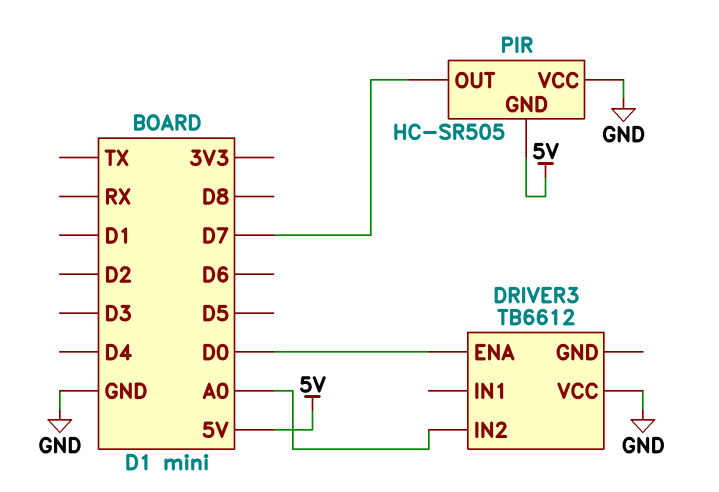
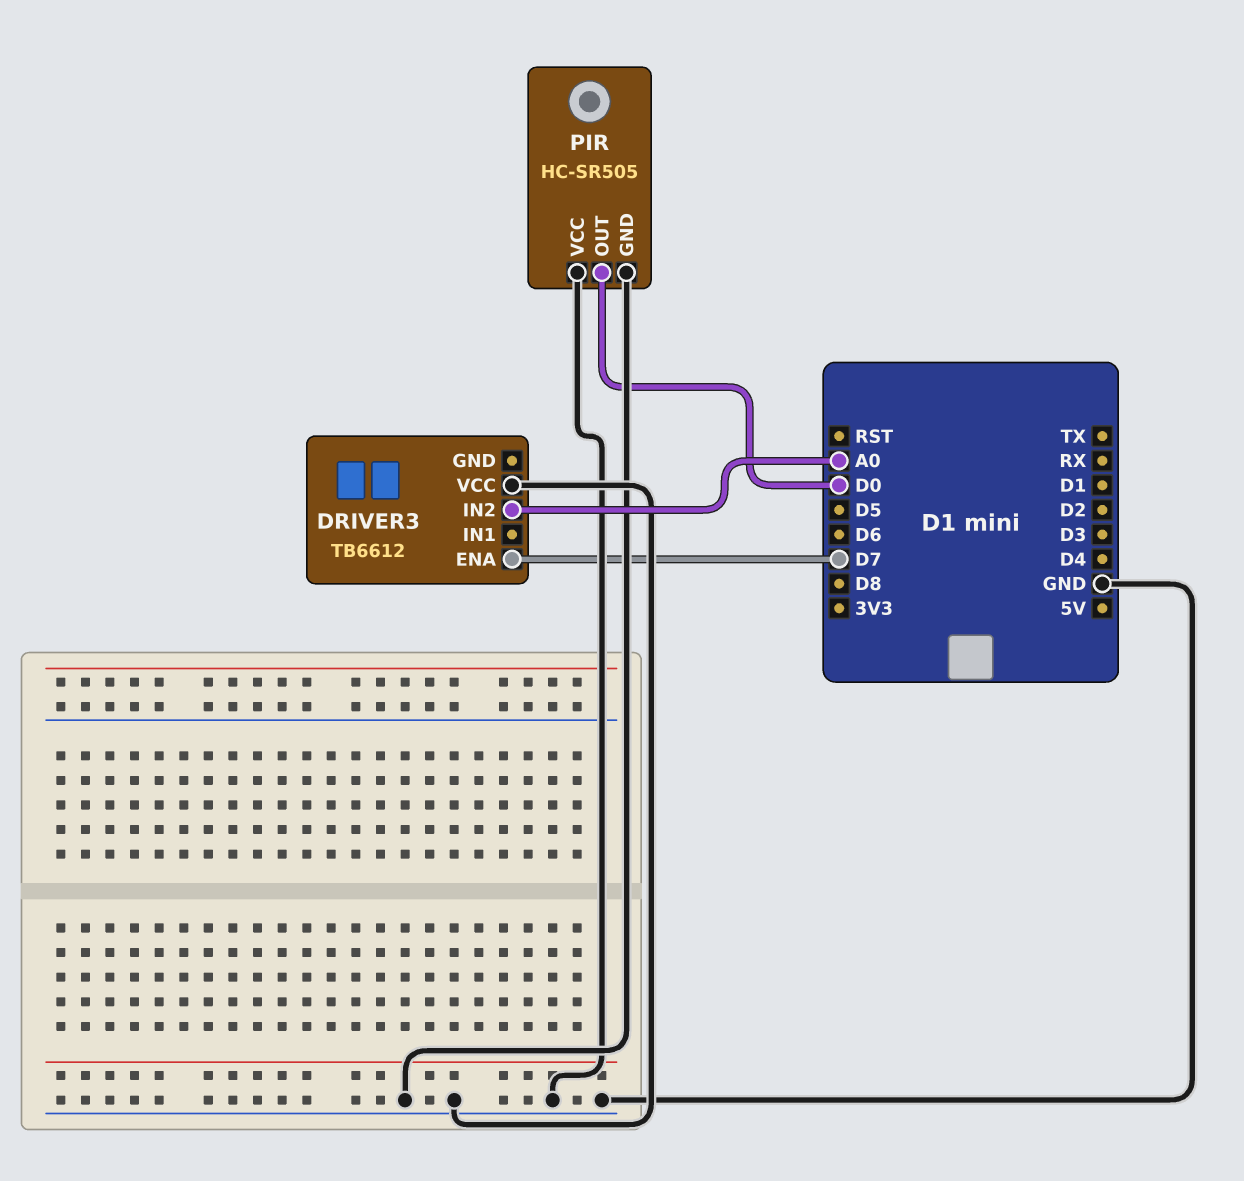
DRIVER3 pin ENA: D0 -> D7
PIR pin GND: 5V -> GND
PIR pin OUT: D7 -> D0

